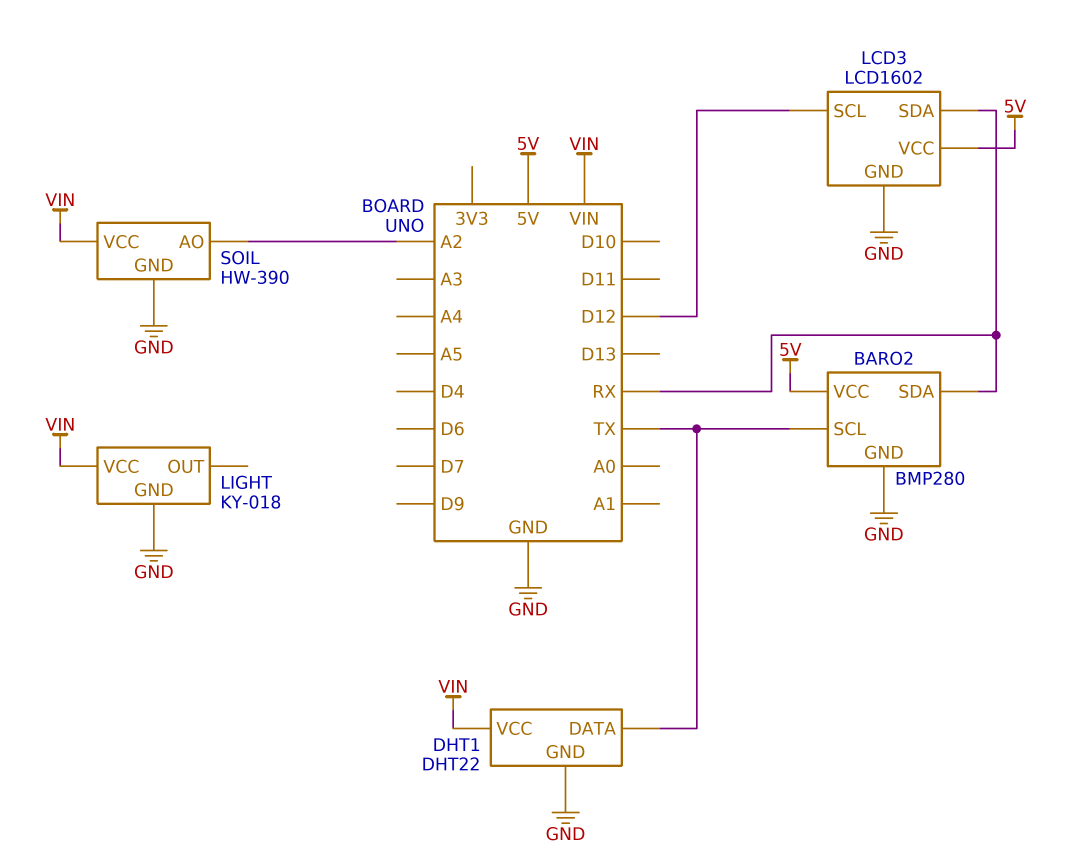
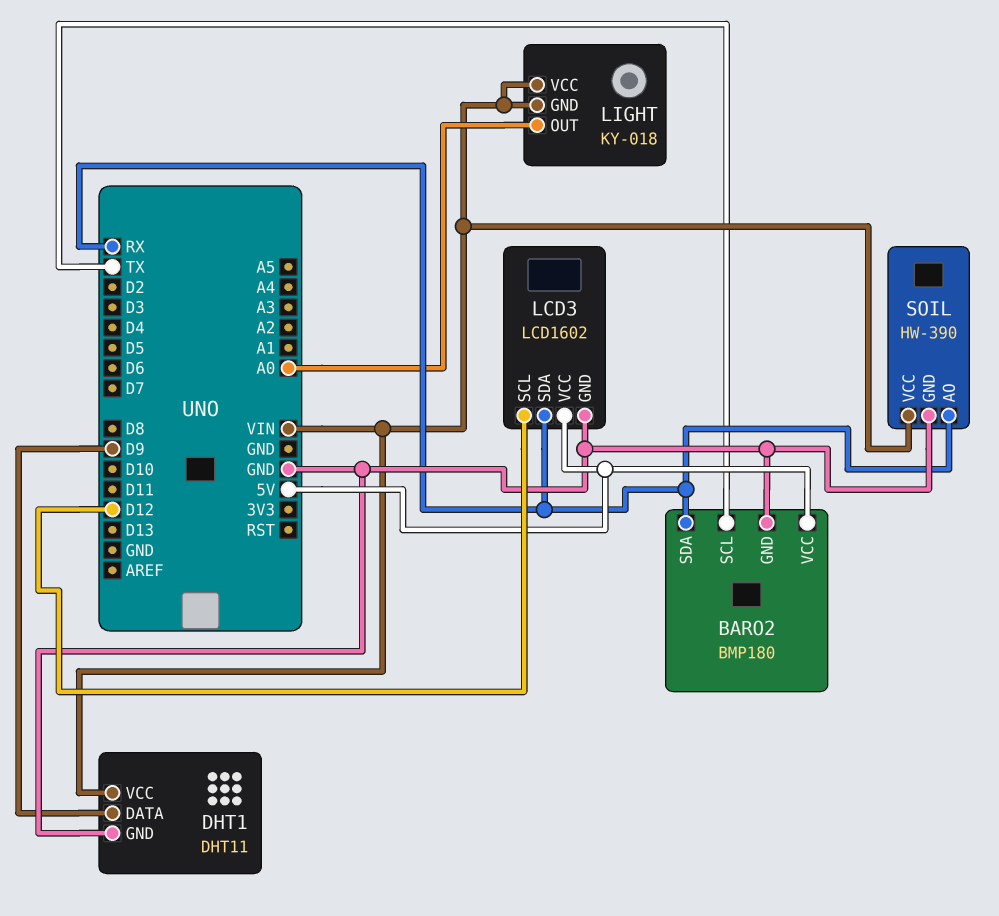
BARO2: BMP280 -> BMP180
DHT1: DHT22 -> DHT11
DHT1 pin DATA: TX -> D9
LIGHT pin GND: GND -> VIN
LIGHT pin OUT: none -> A0
SOIL pin AO: A2 -> RX

